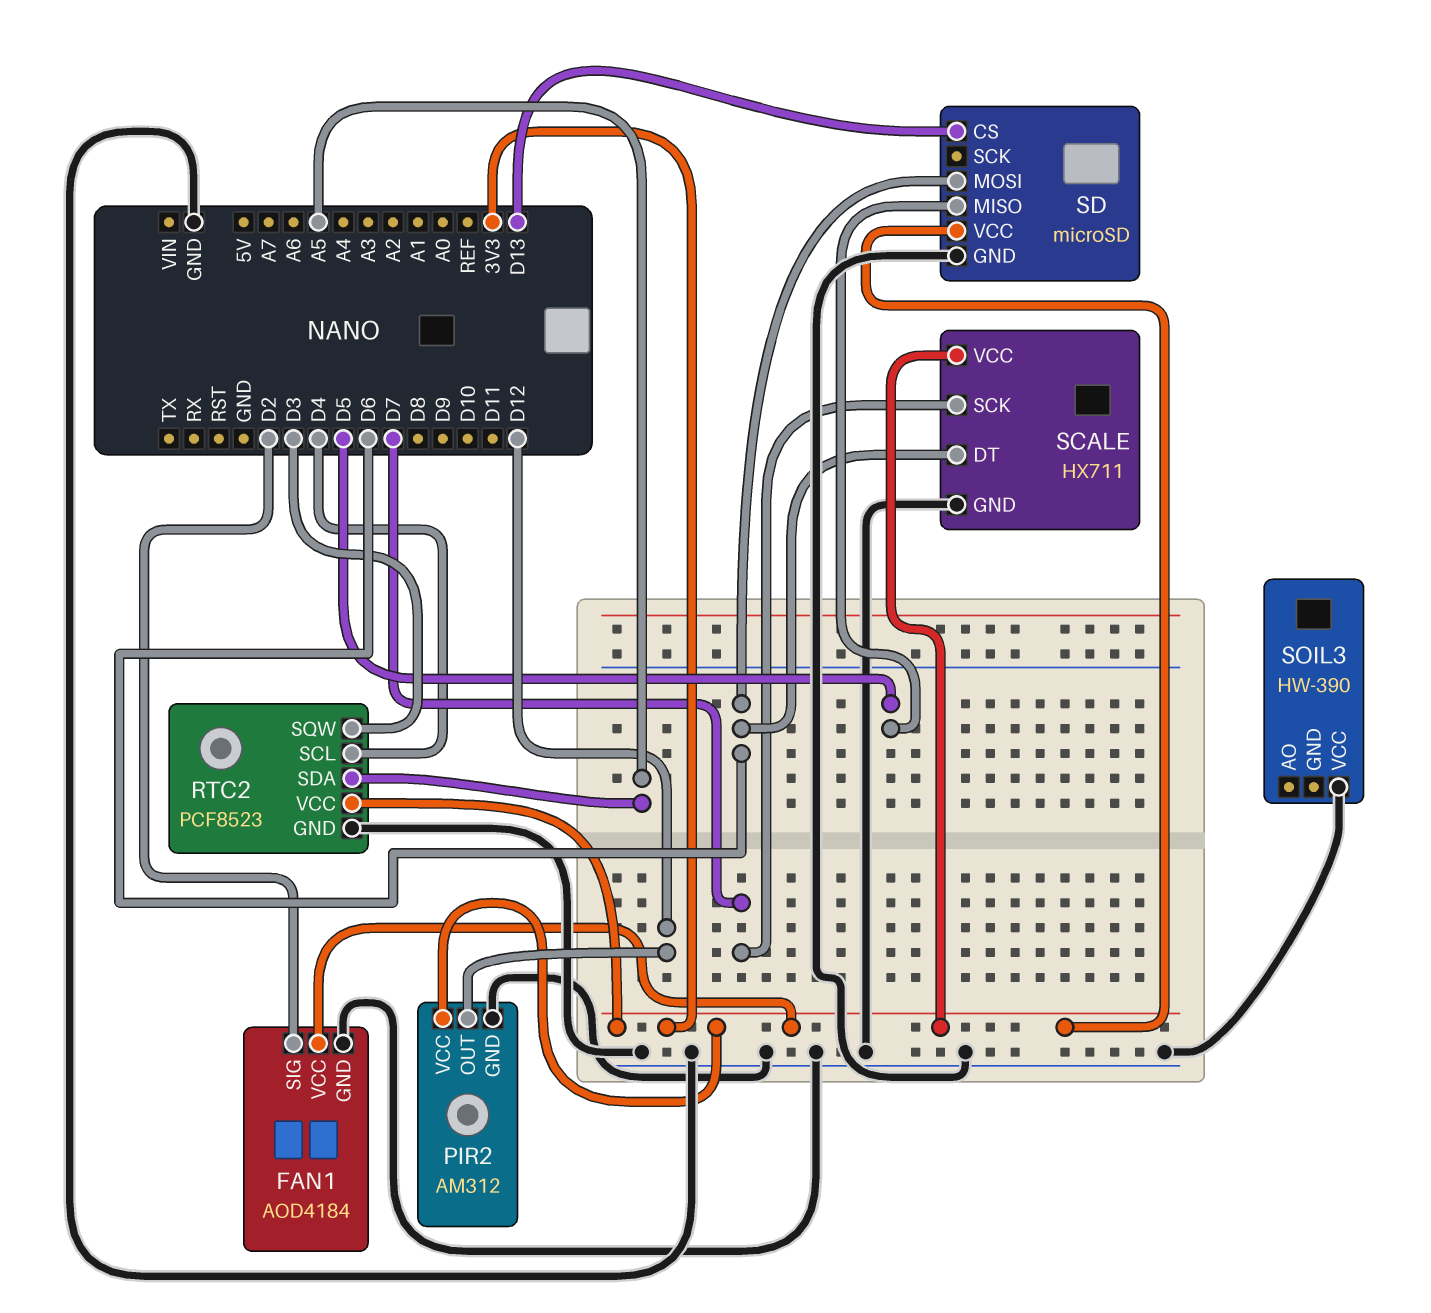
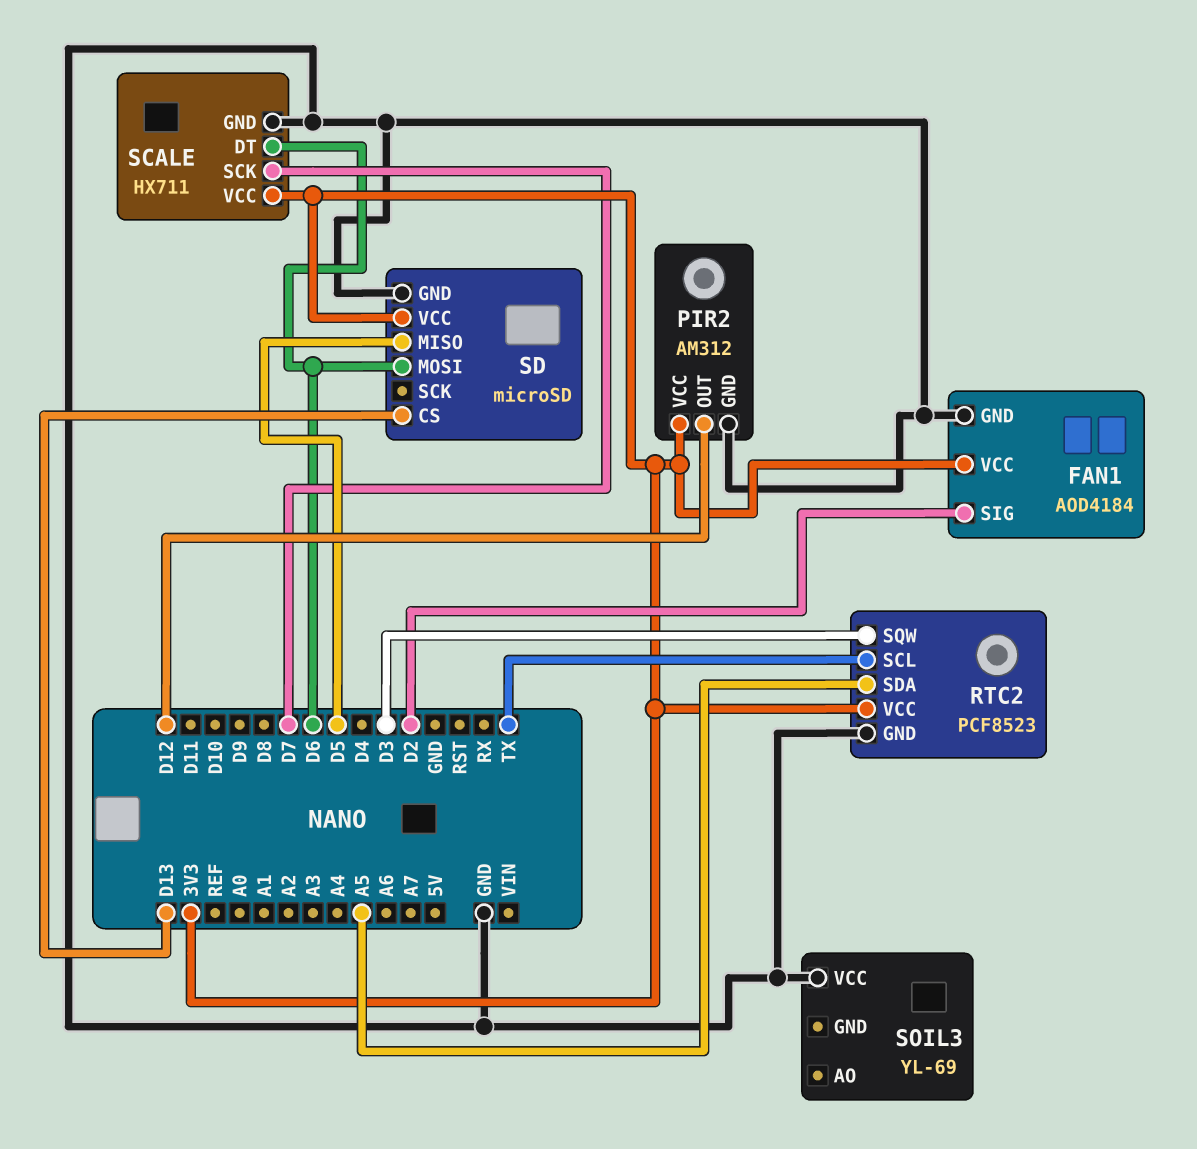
RTC2 pin SCL: D4 -> TX
SOIL3: HW-390 -> YL-69

